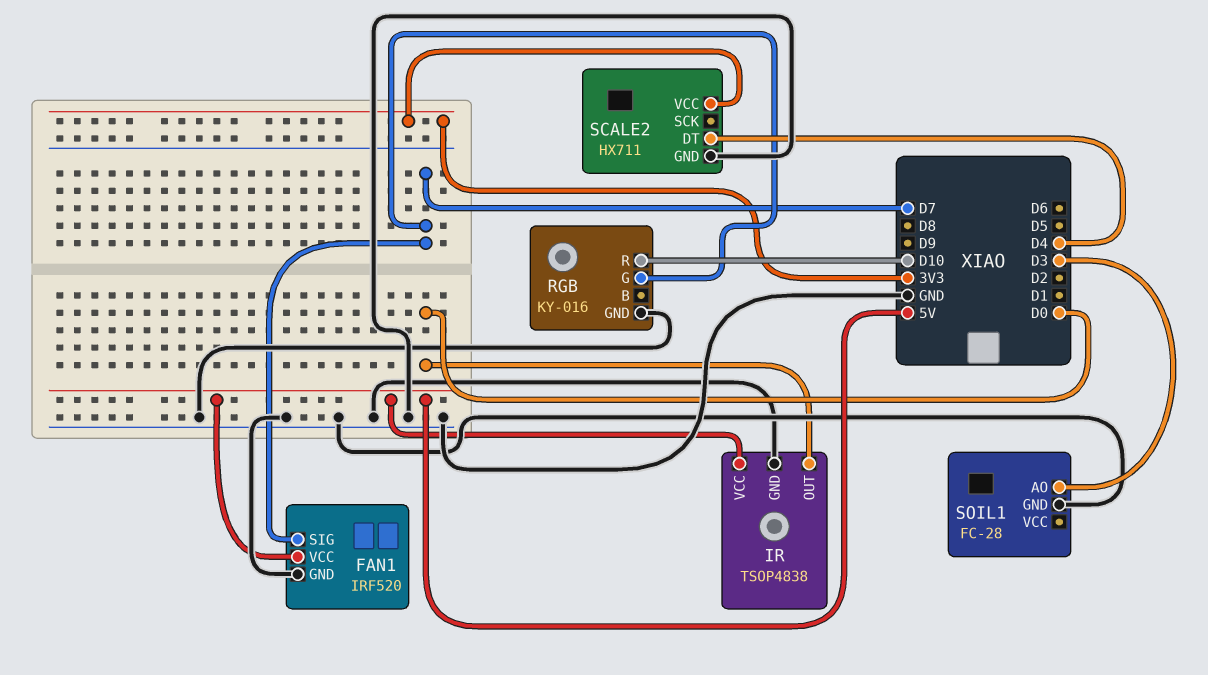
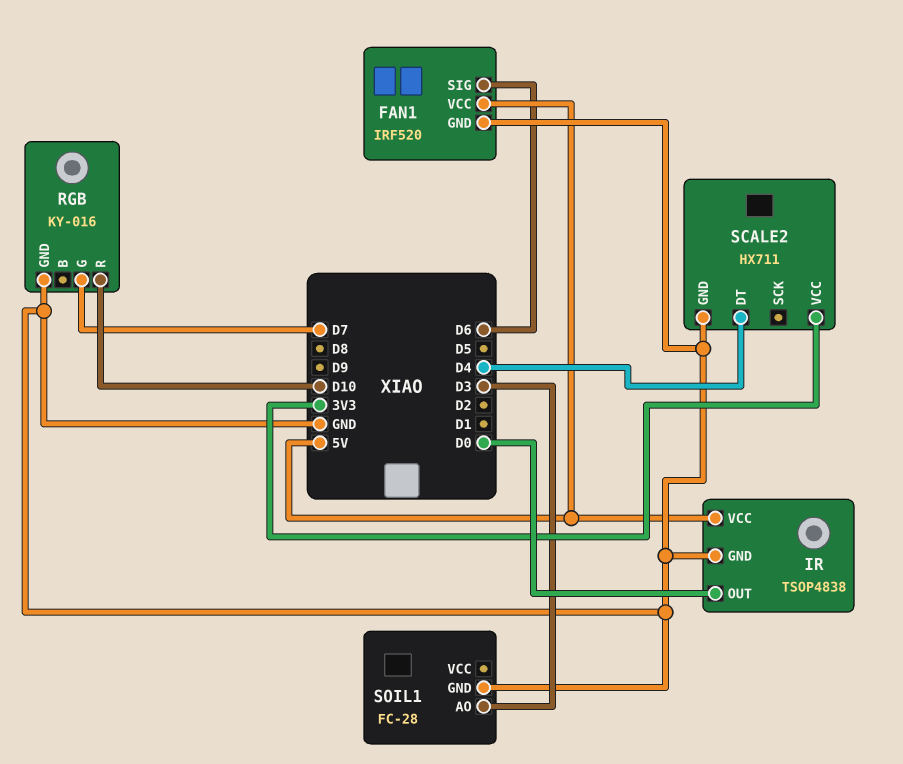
FAN1 pin SIG: D7 -> D6

